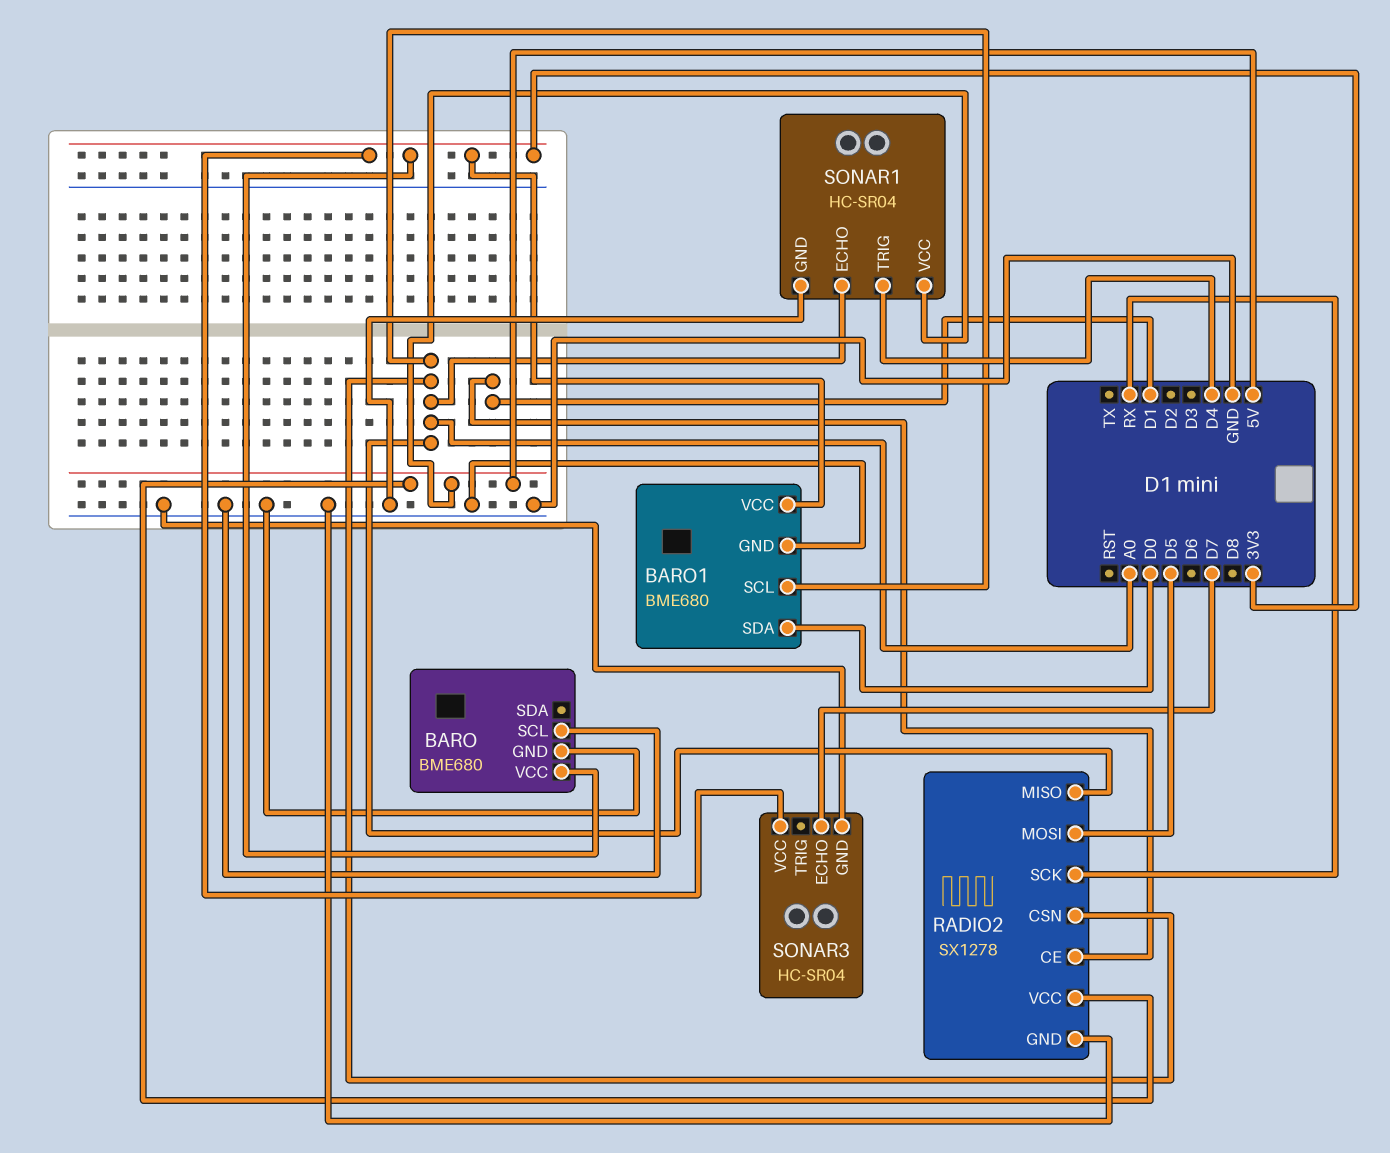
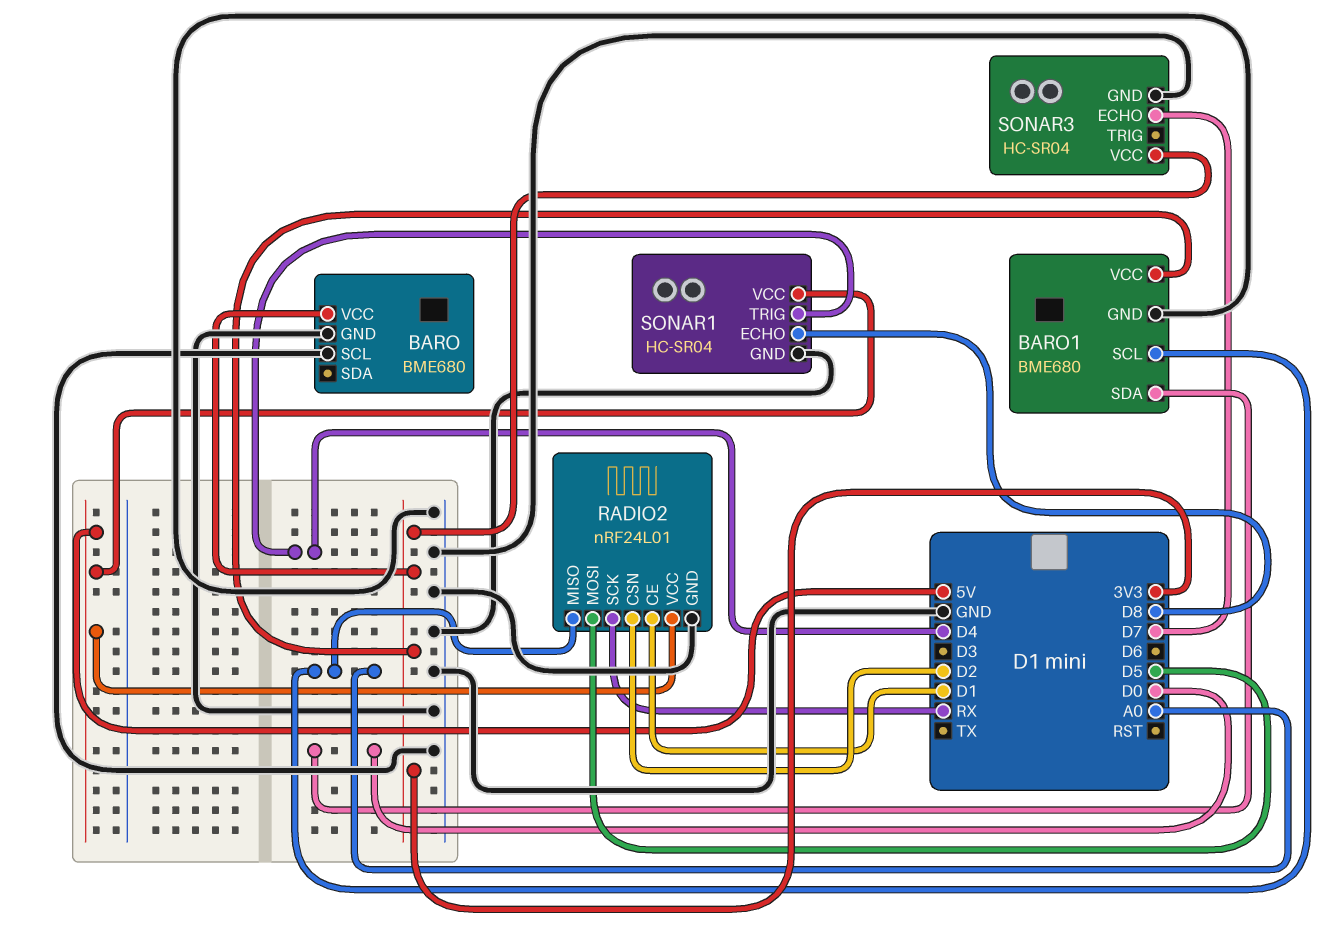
RADIO2: SX1278 -> nRF24L01
RADIO2 pin CSN: A0 -> D2
SONAR1 pin ECHO: A0 -> D8

